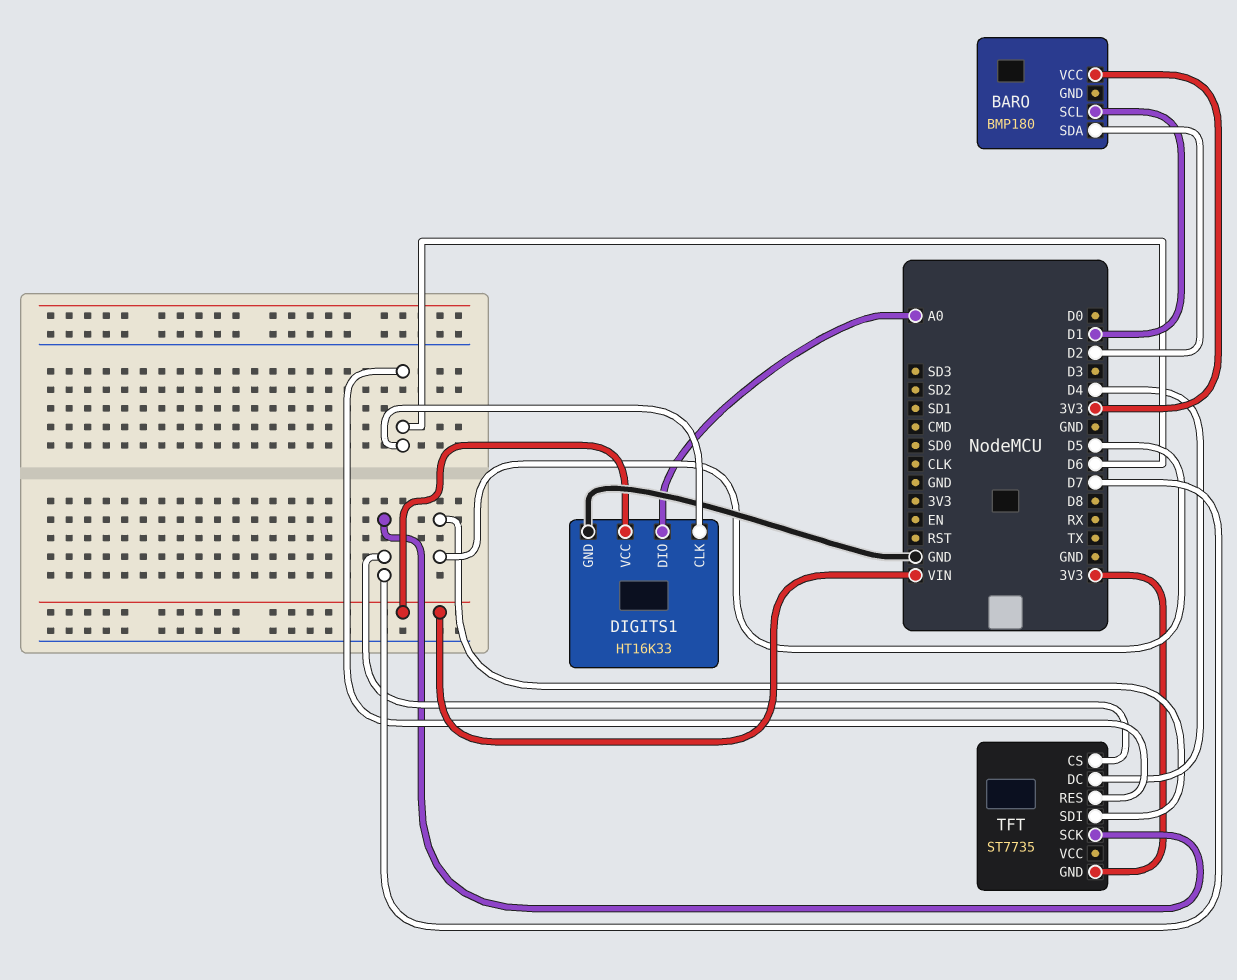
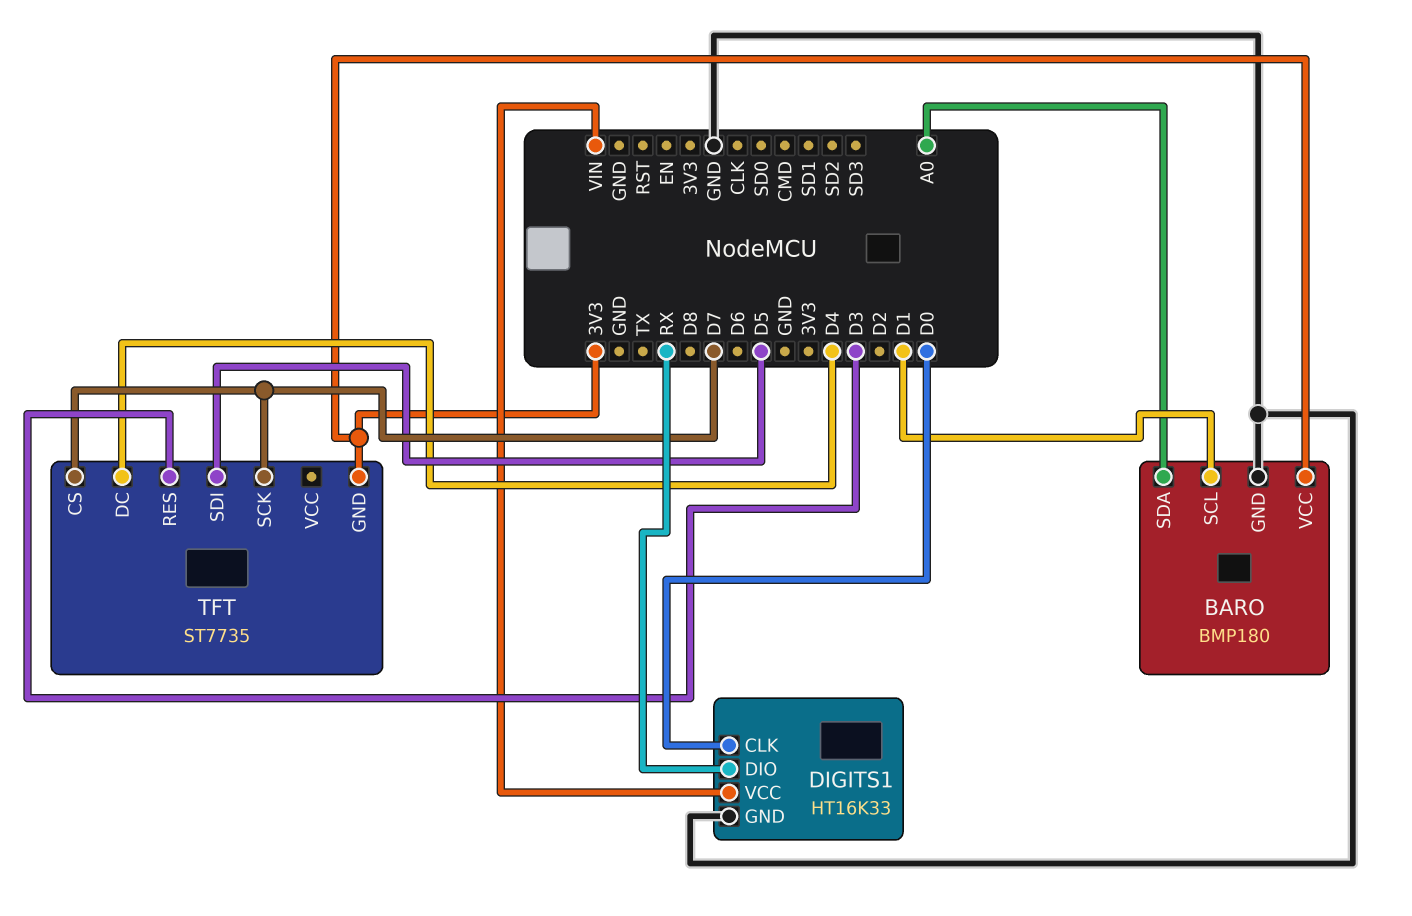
BARO pin GND: none -> GND
BARO pin SDA: D2 -> A0
DIGITS1 pin CLK: D6 -> D0
DIGITS1 pin DIO: A0 -> RX
TFT pin RES: D6 -> D3

